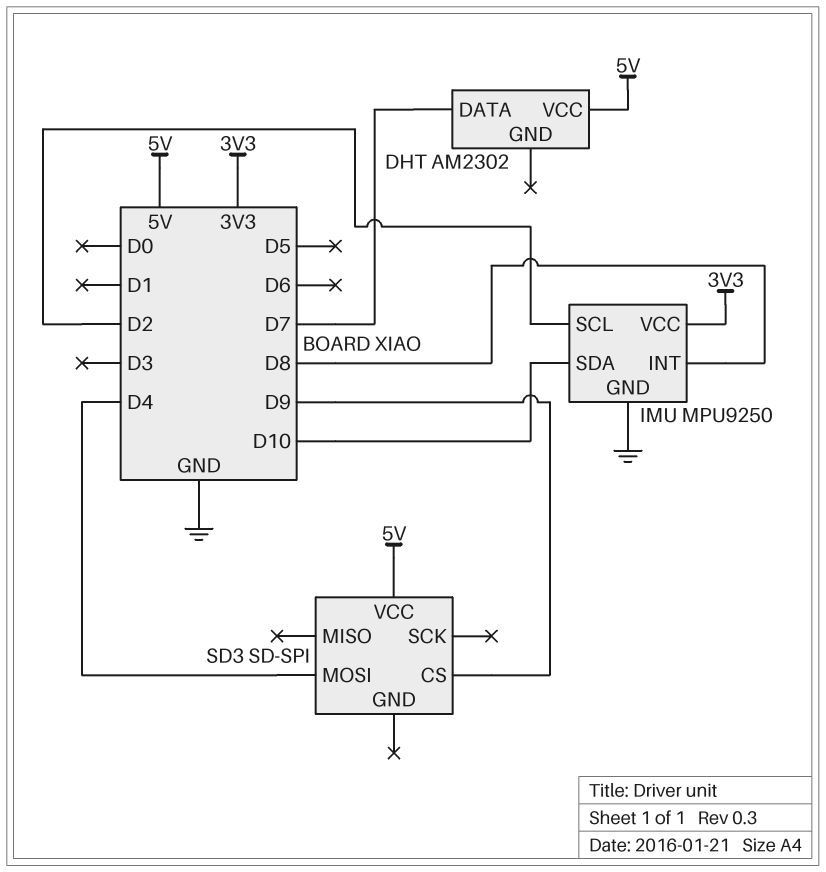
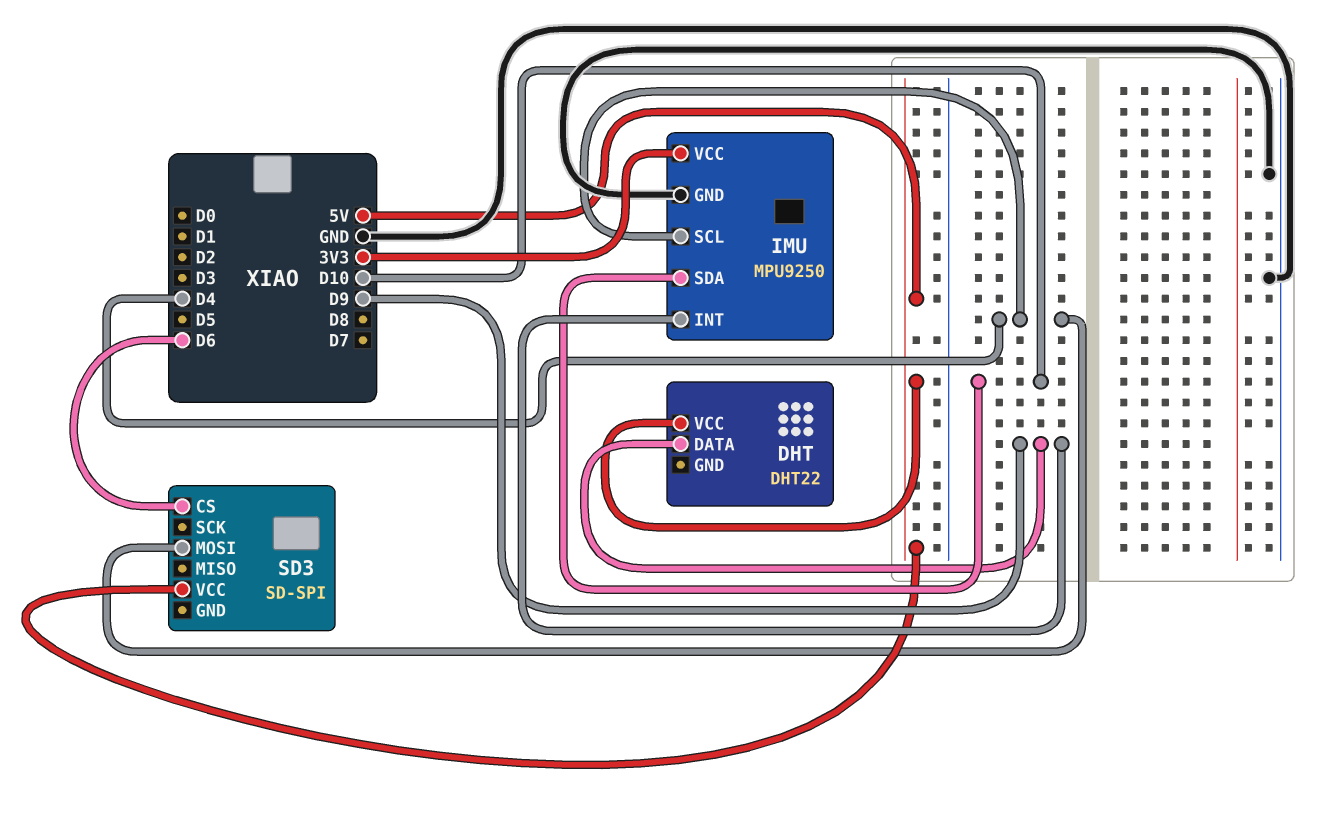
DHT: AM2302 -> DHT22
DHT pin DATA: D7 -> D9
IMU pin INT: D8 -> D9
IMU pin SCL: D2 -> D4
SD3 pin CS: D9 -> D6

